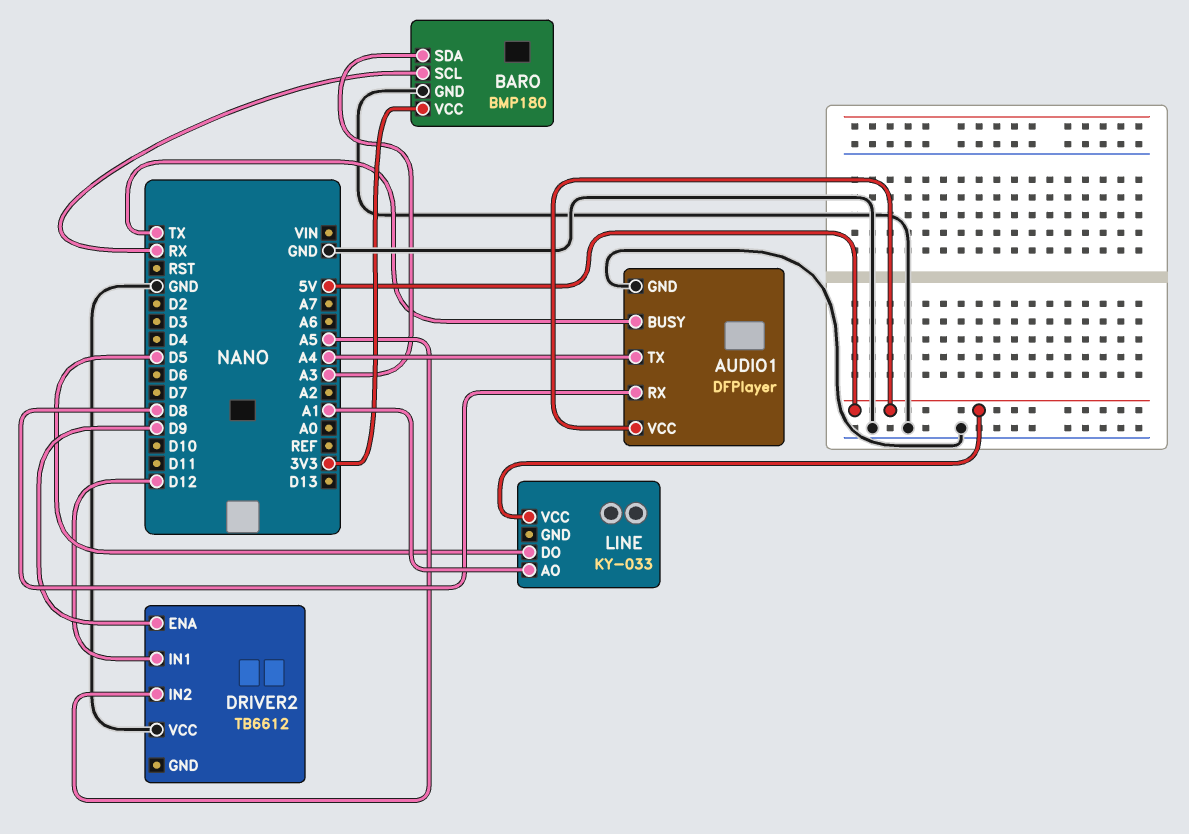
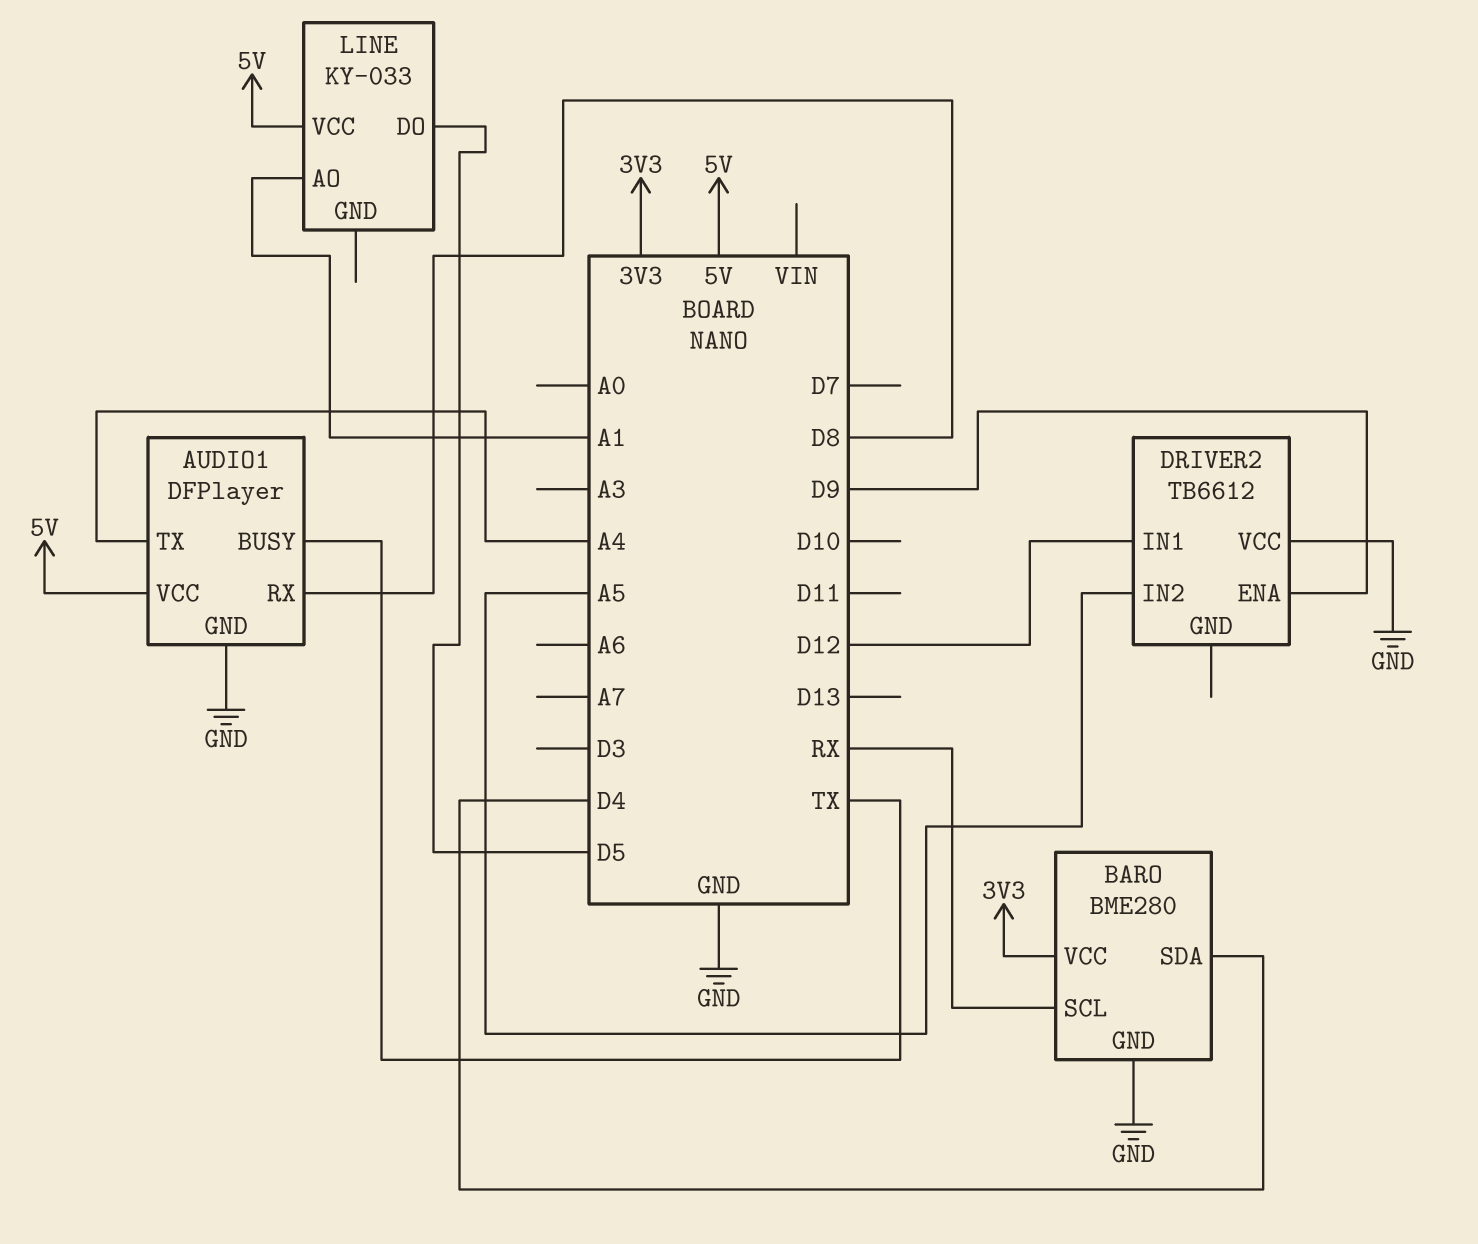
BARO: BMP180 -> BME280
BARO pin SDA: A3 -> D4

